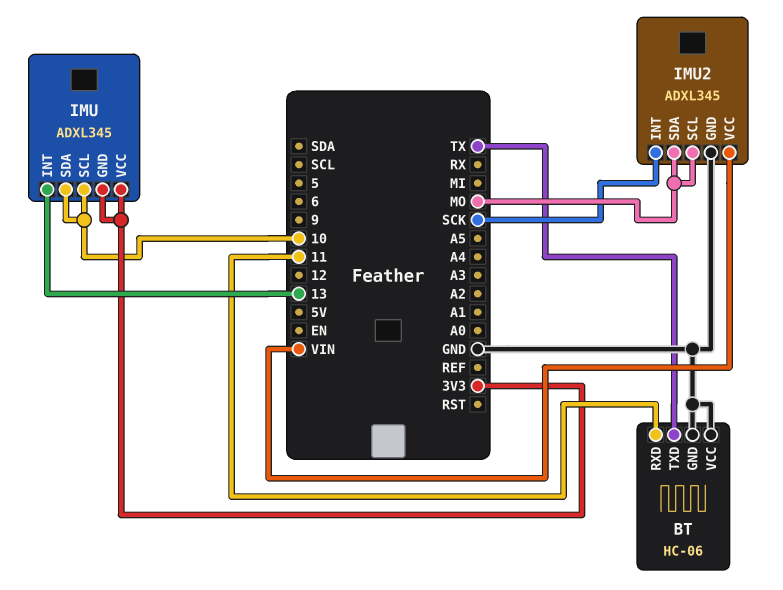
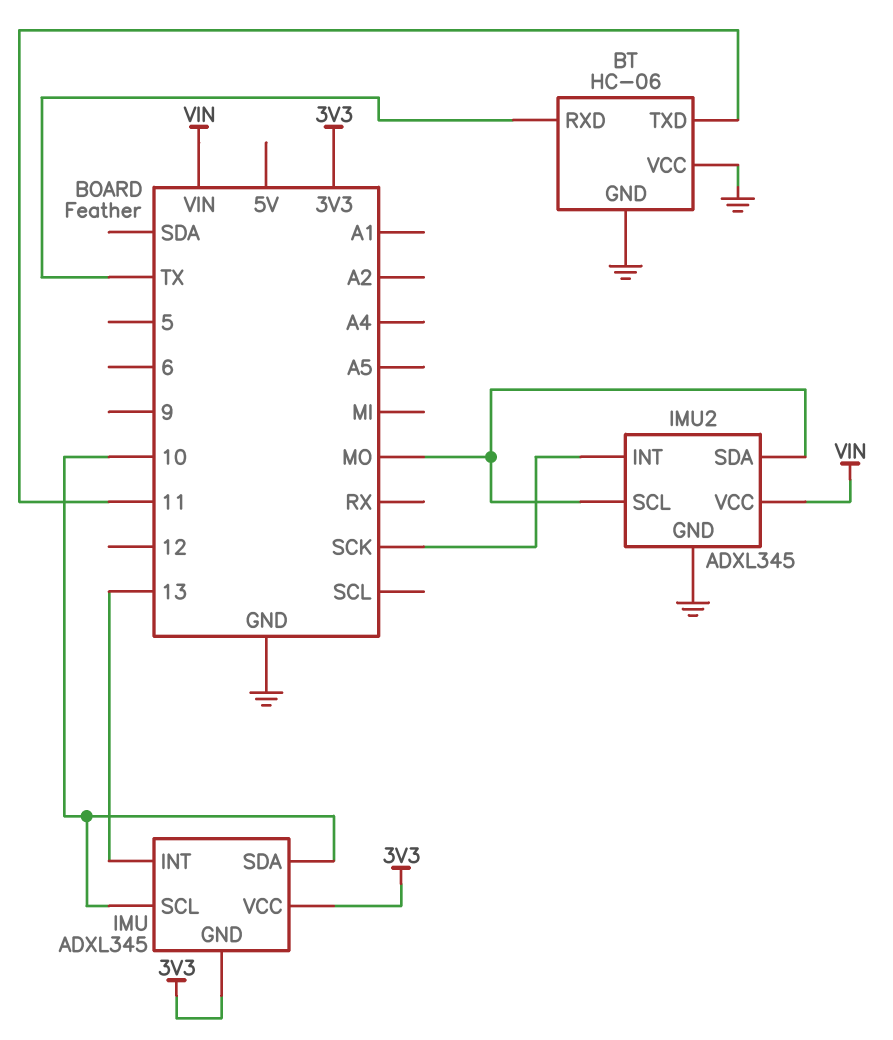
BT pin RXD: 11 -> TX
BT pin TXD: TX -> 11

